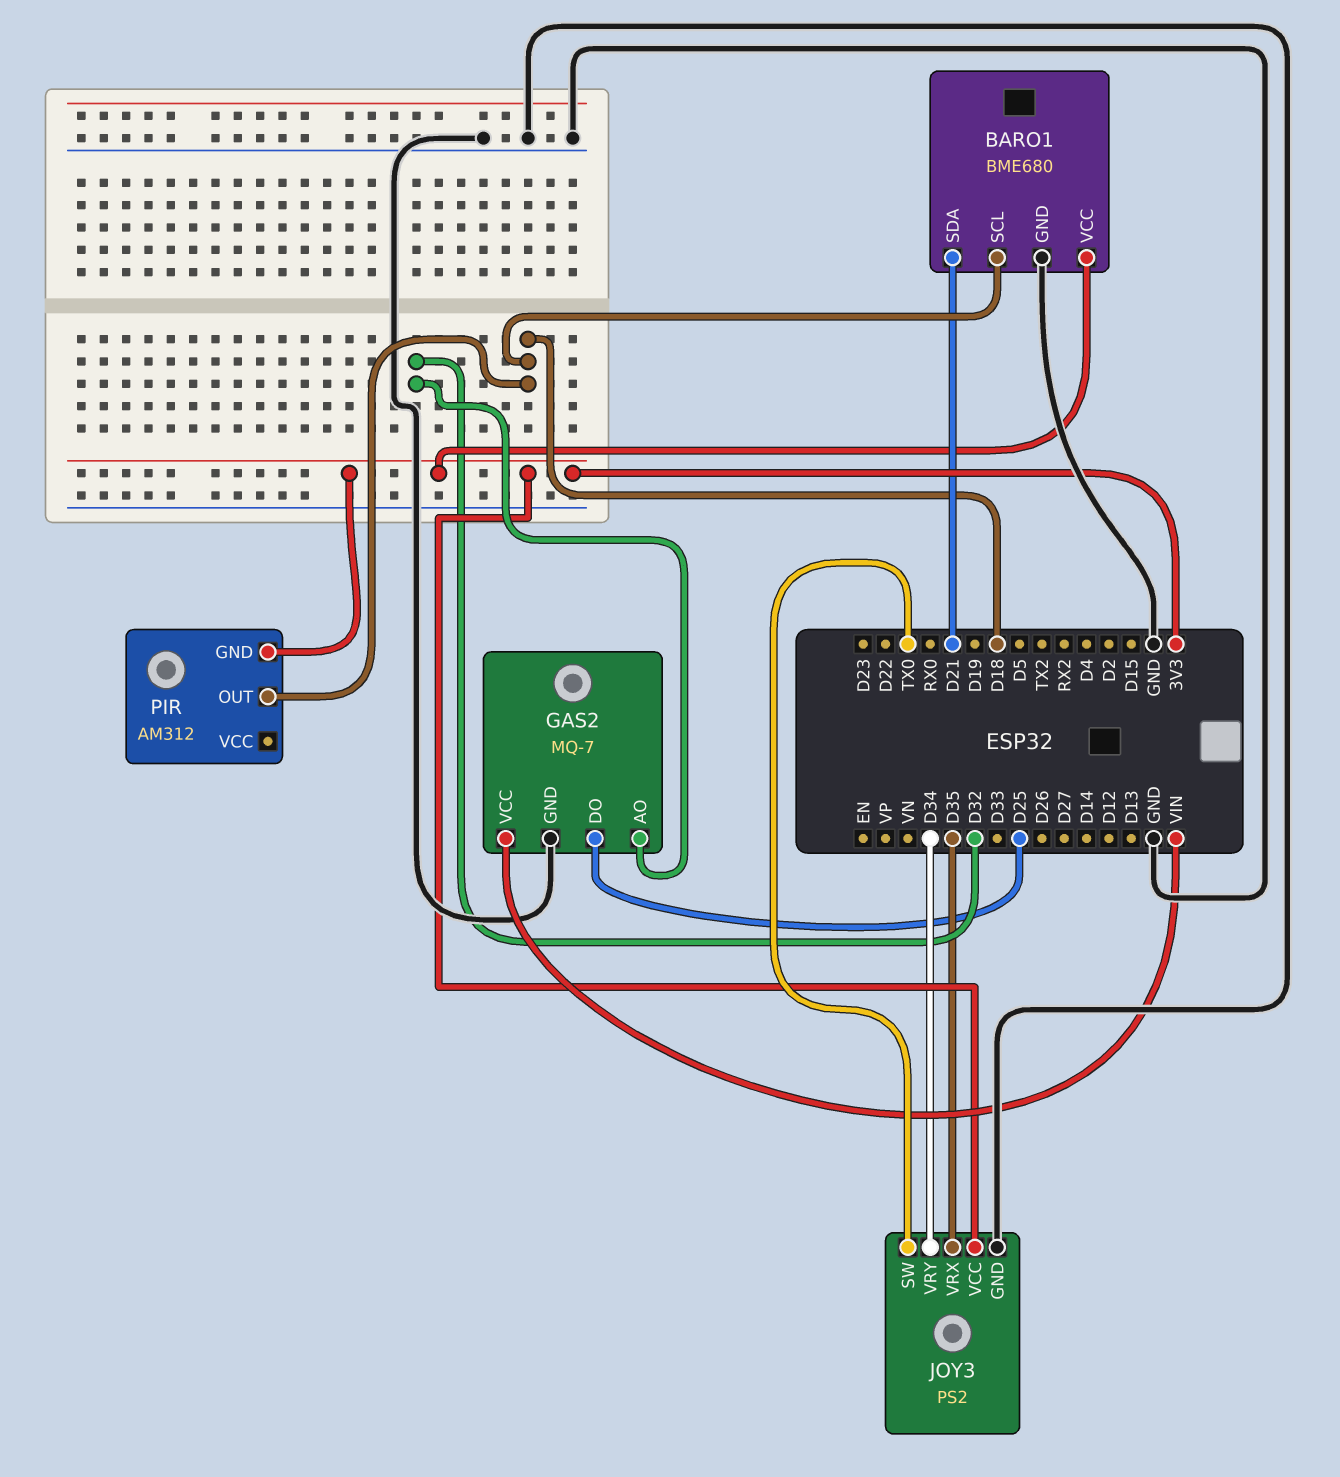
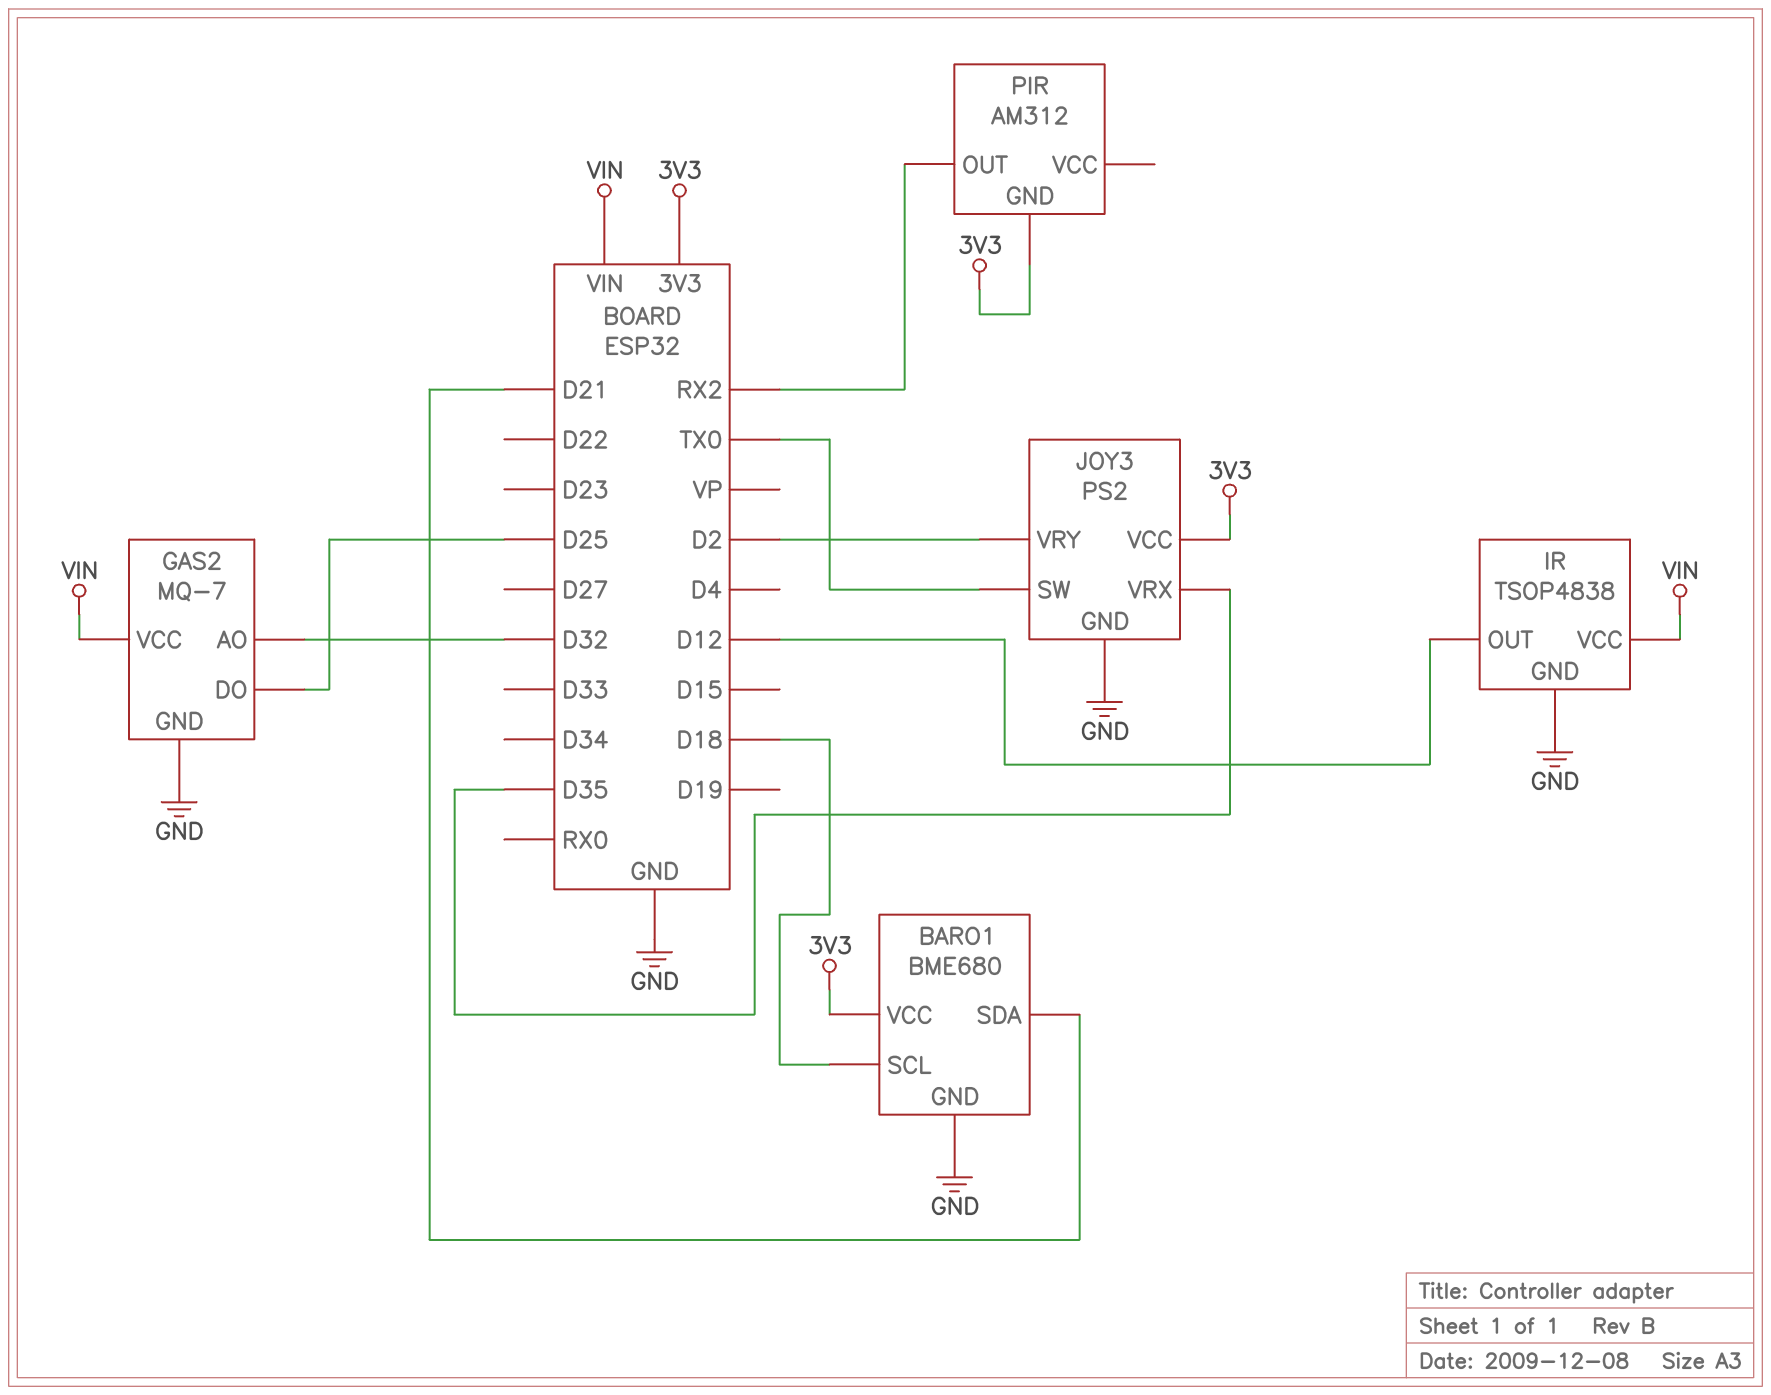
IR: none -> TSOP4838
IR pin GND: none -> GND
IR pin OUT: none -> D12
IR pin VCC: none -> VIN
JOY3 pin VRY: D34 -> D2
PIR pin OUT: D18 -> RX2

